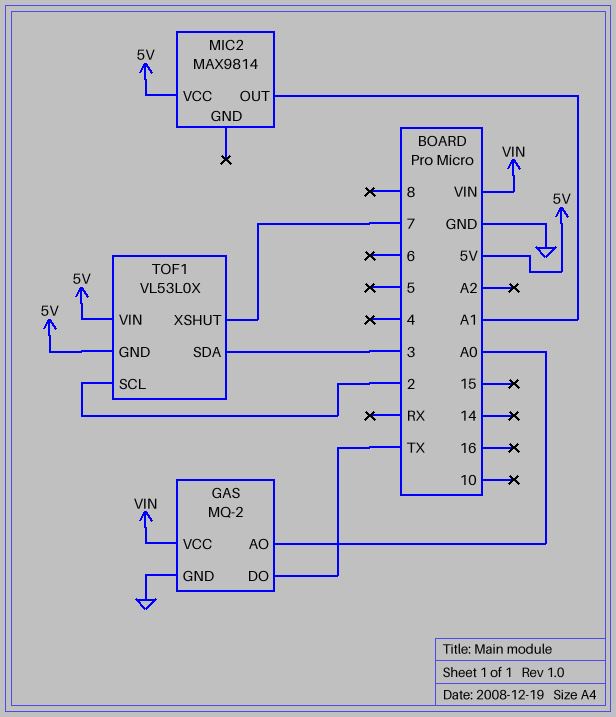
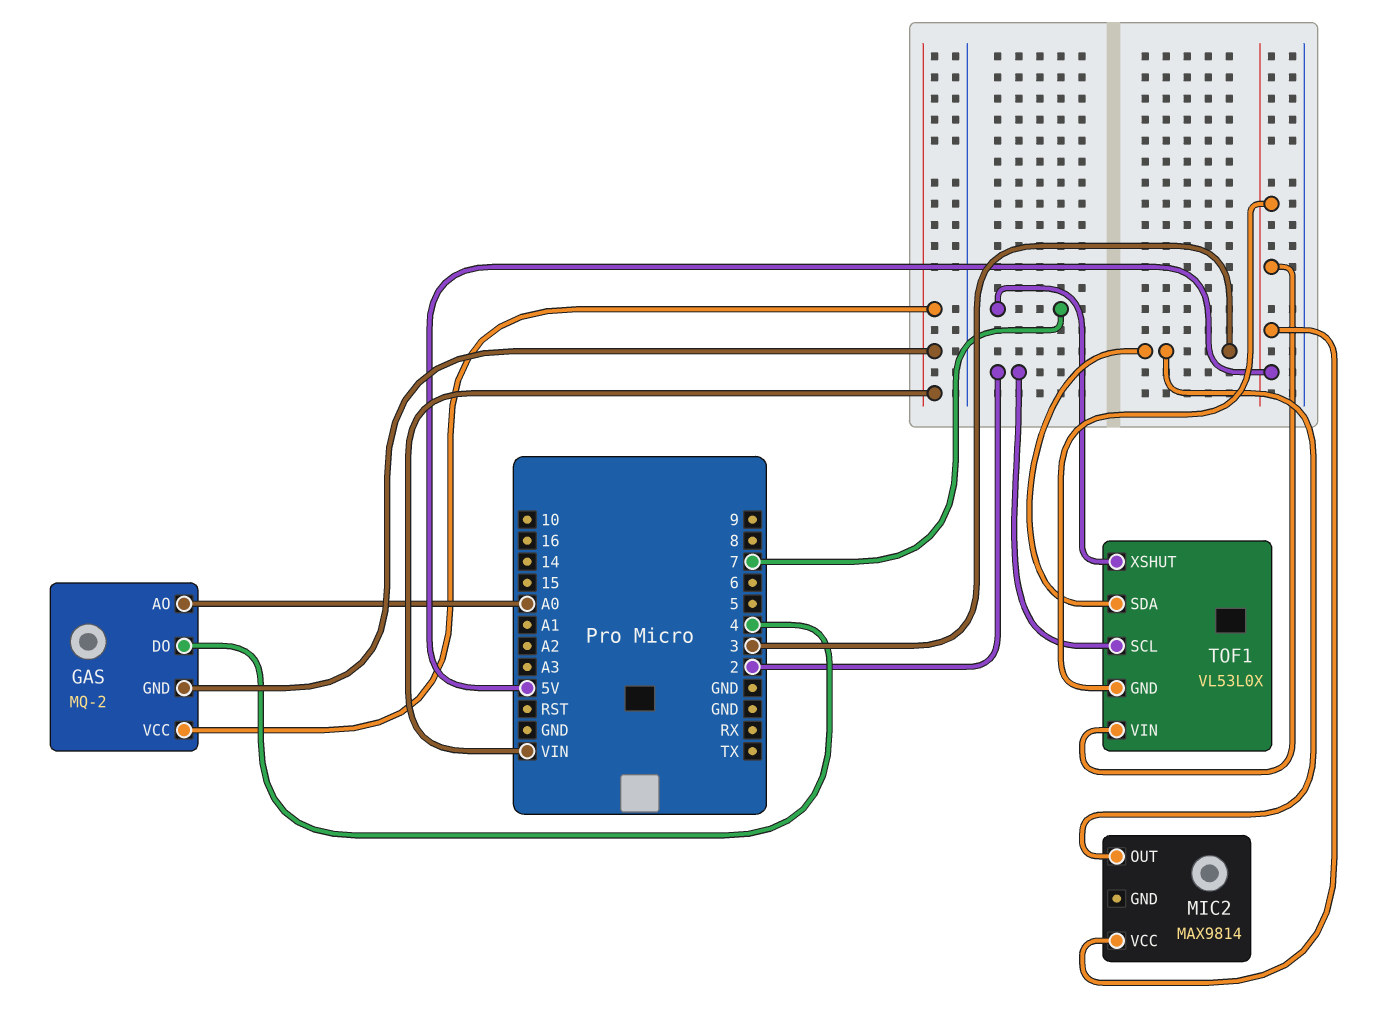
GAS pin DO: TX -> 4
GAS pin GND: GND -> VIN
MIC2 pin OUT: A1 -> 3

